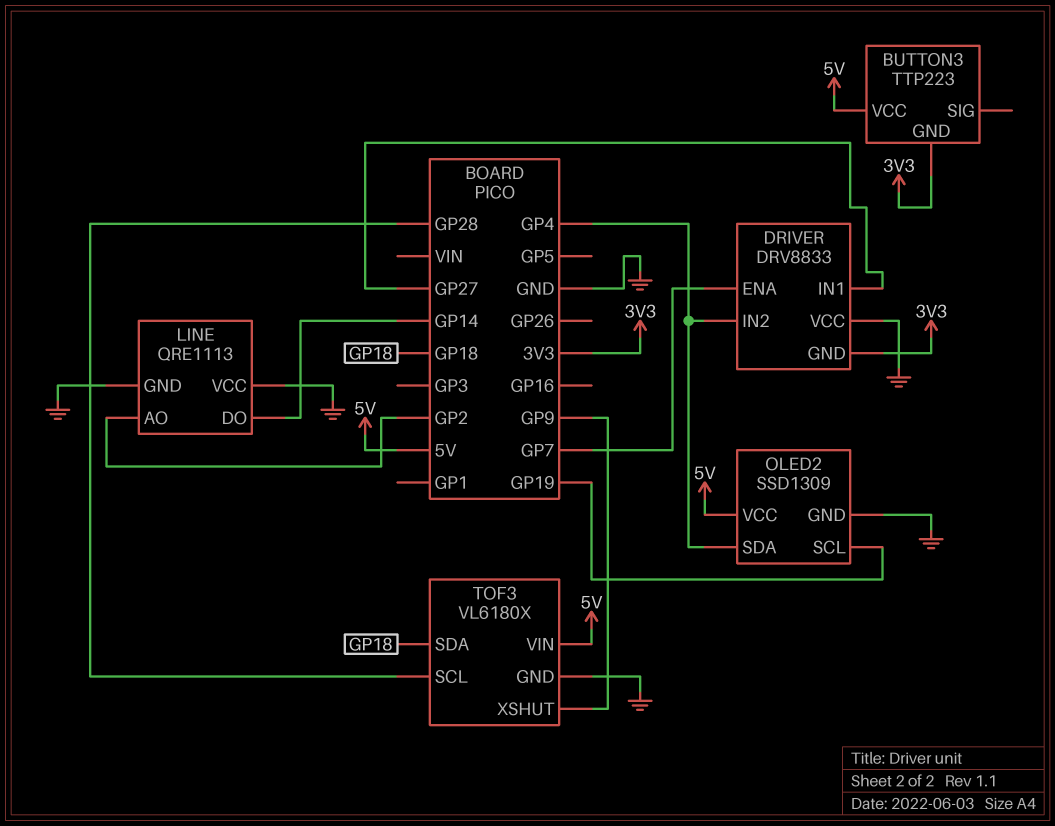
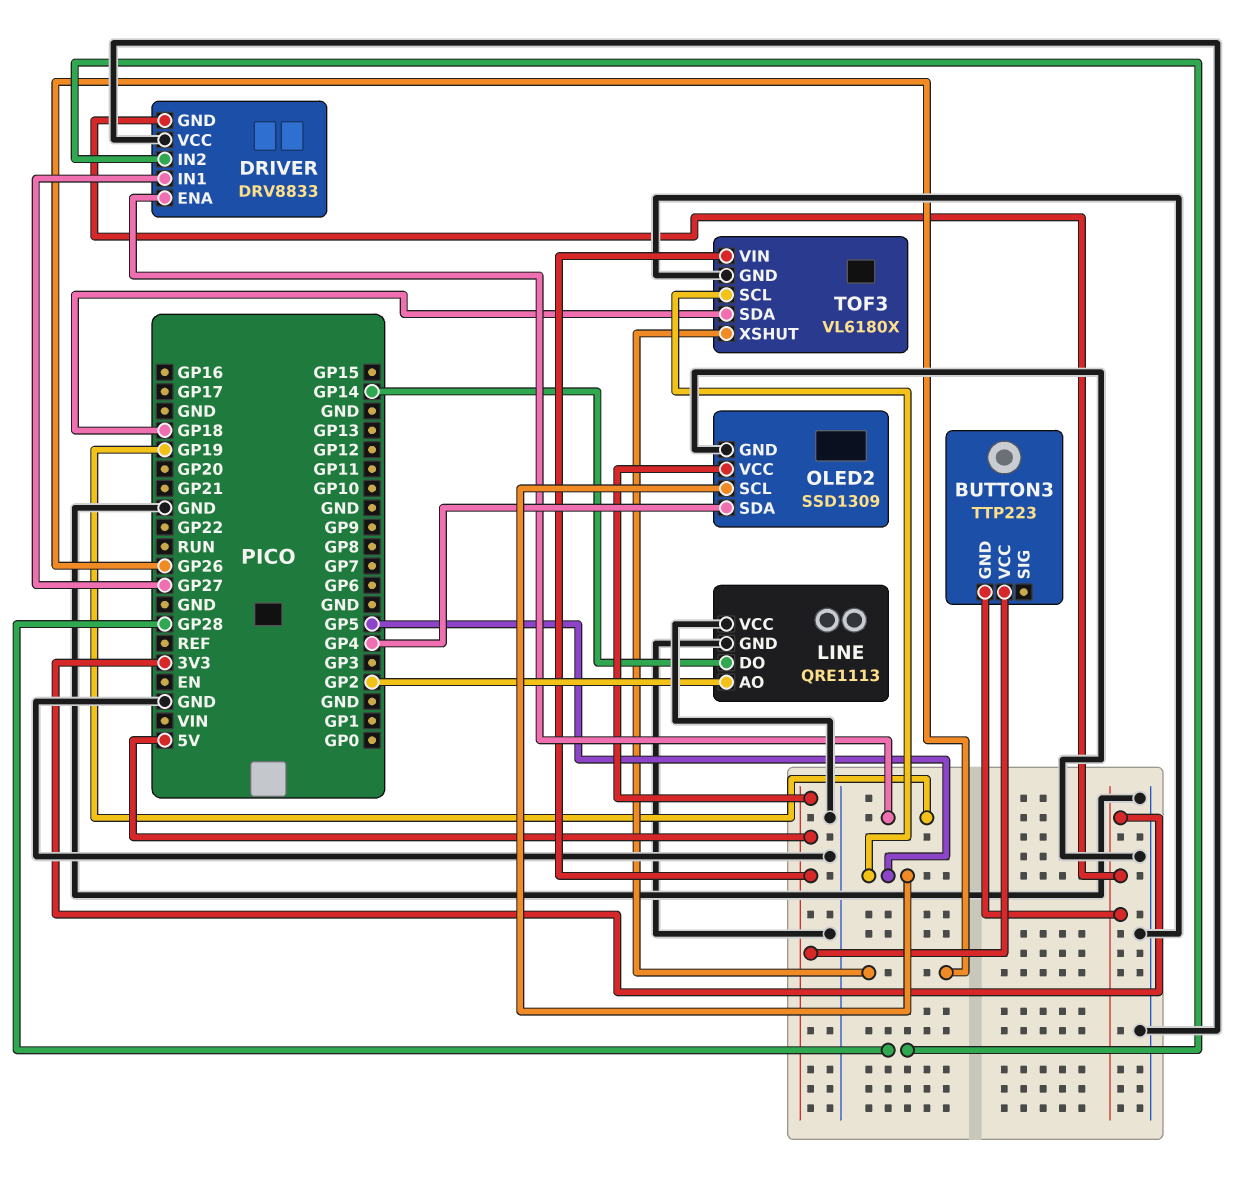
DRIVER pin ENA: GP7 -> GP19
DRIVER pin IN2: GP4 -> GP28
OLED2 pin SCL: GP19 -> GP5
TOF3 pin SCL: GP28 -> GP5
TOF3 pin XSHUT: GP9 -> GP26

